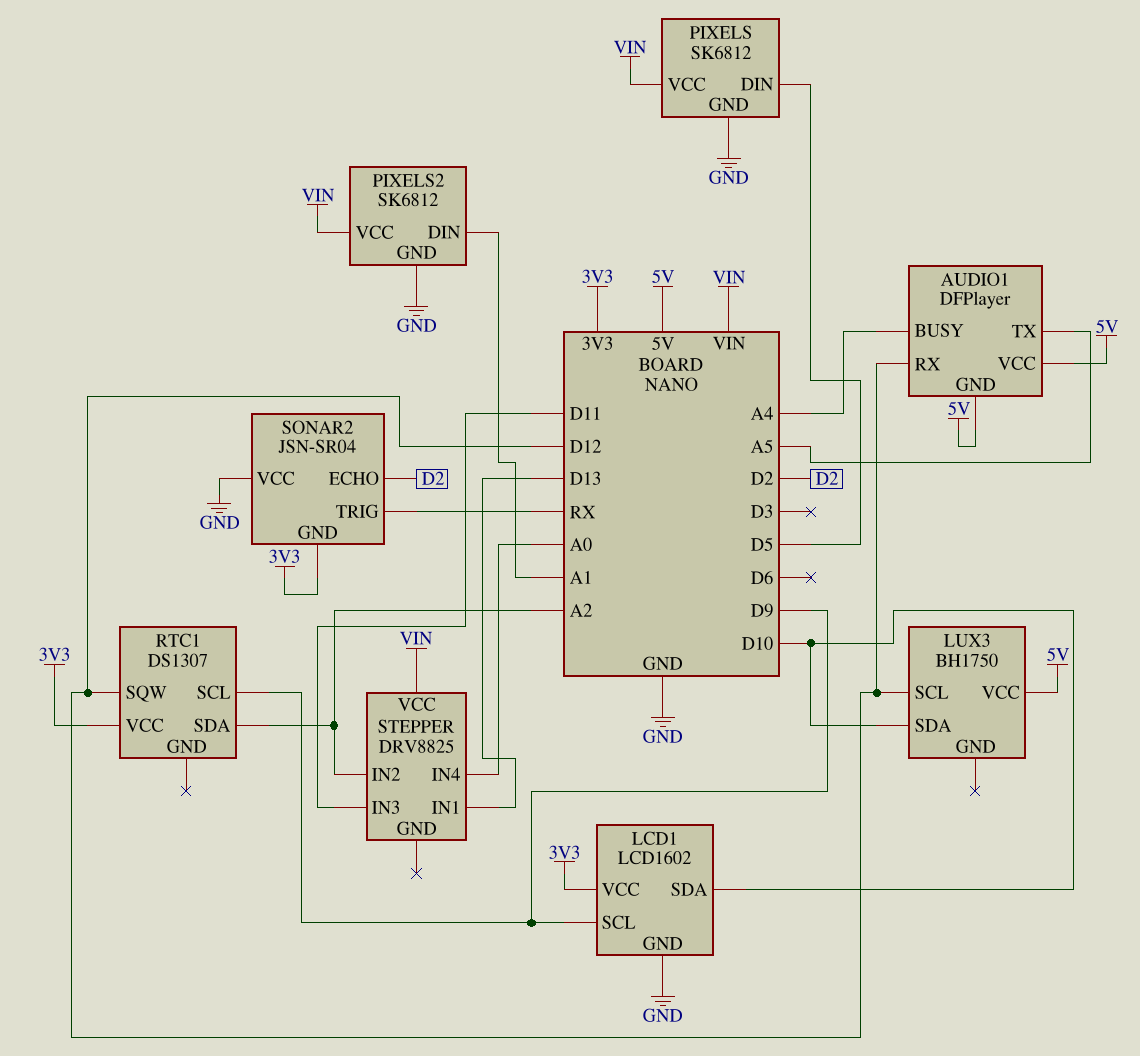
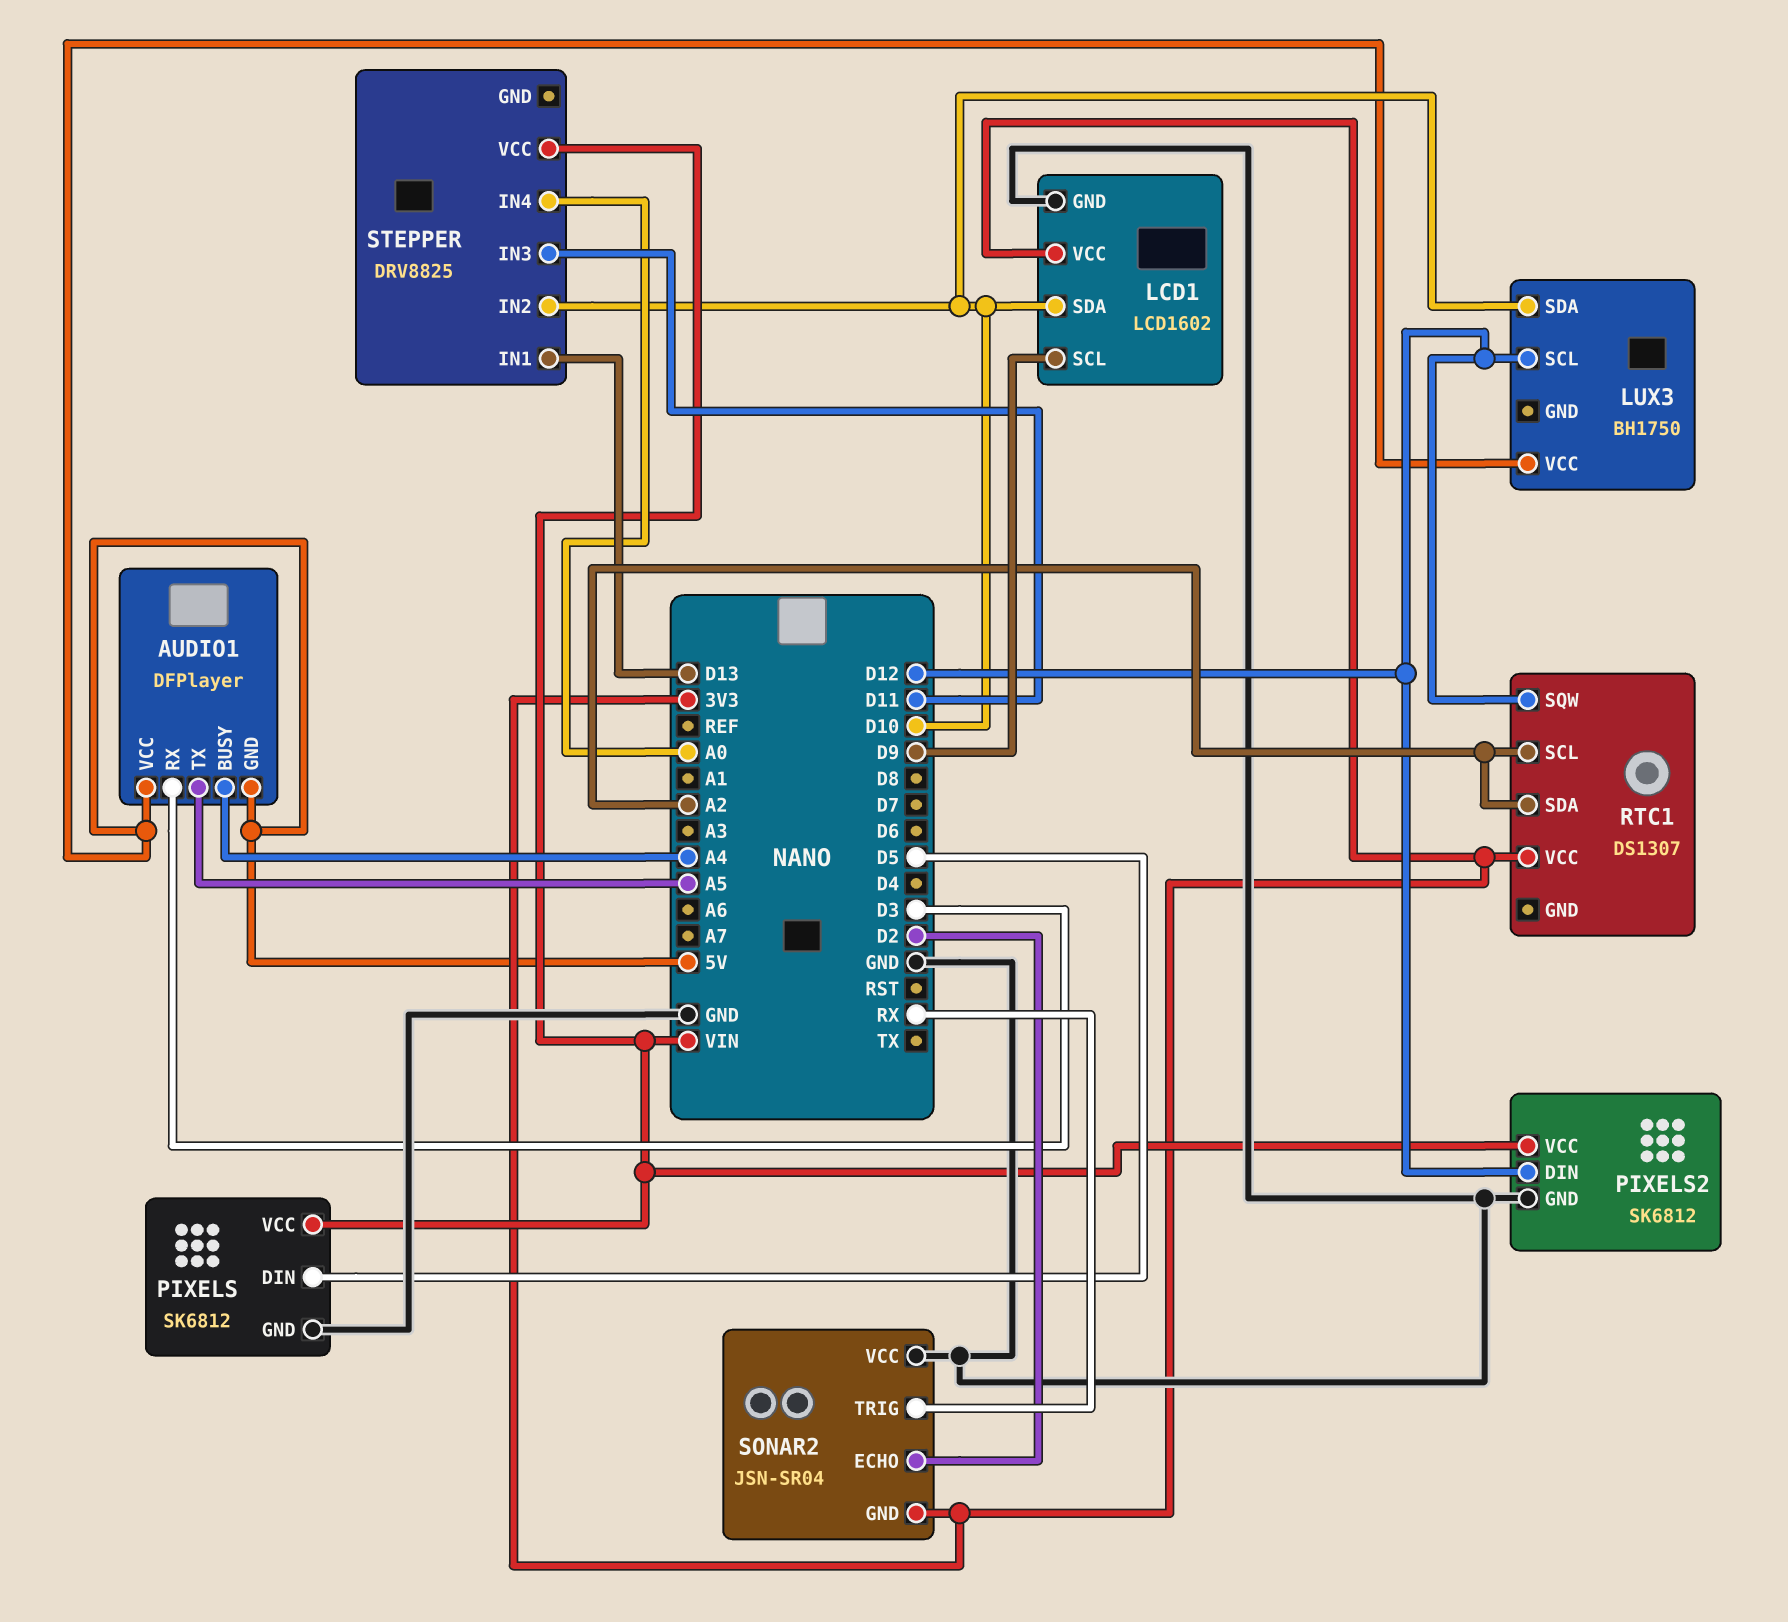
AUDIO1 pin RX: D12 -> D3
PIXELS2 pin DIN: A1 -> D12
RTC1 pin SCL: D9 -> A2
STEPPER pin IN2: A2 -> D10

